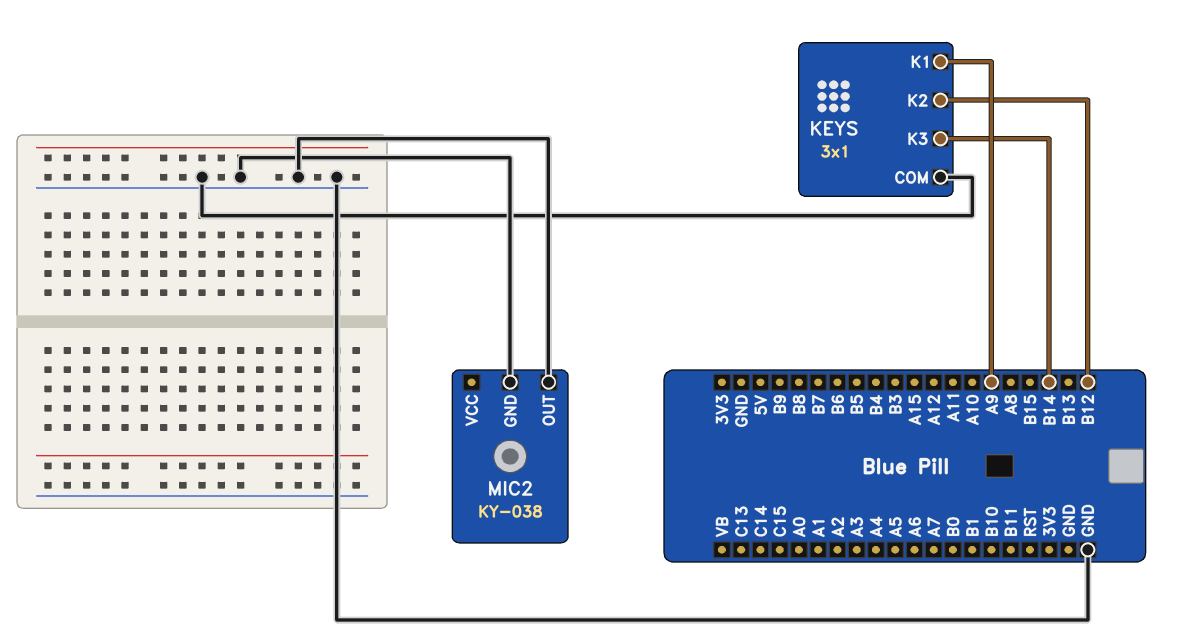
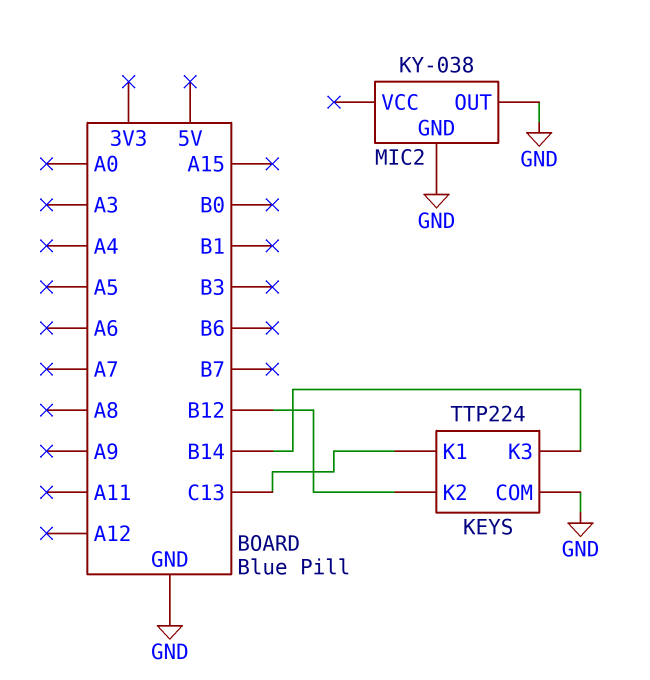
KEYS: 3x1 -> TTP224
KEYS pin K1: A9 -> C13

